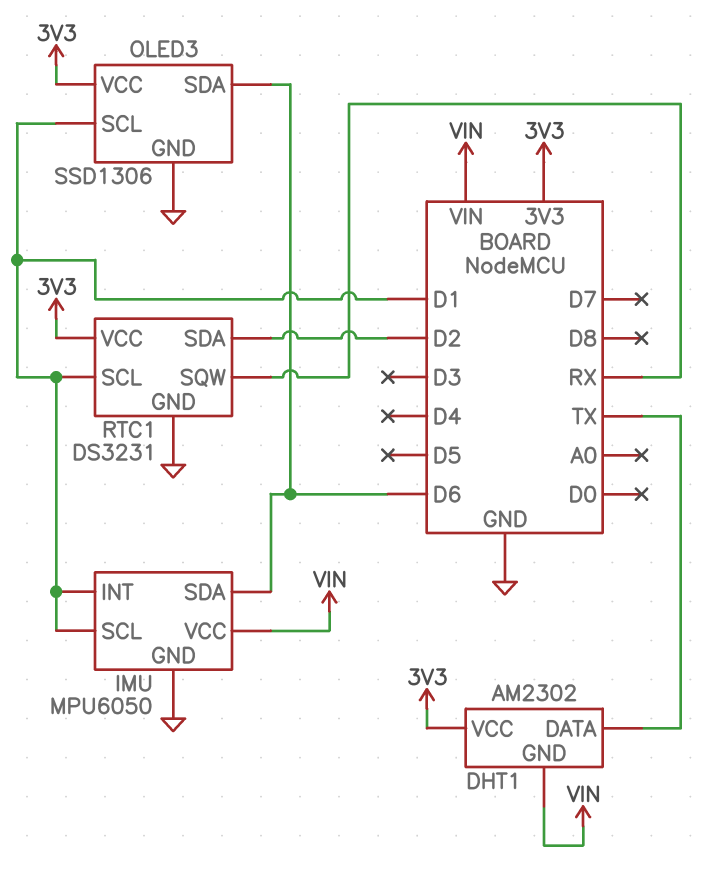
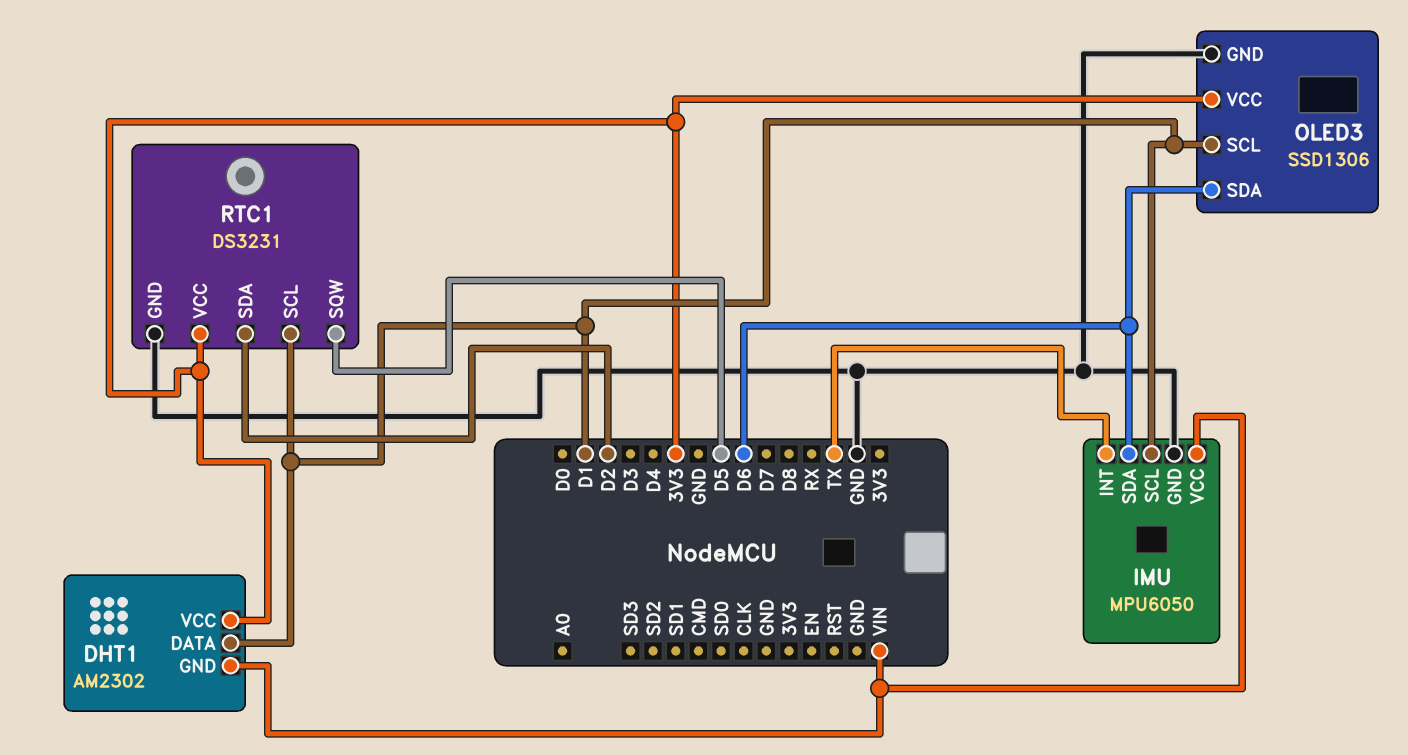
DHT1 pin DATA: TX -> D1
IMU pin INT: D1 -> TX
RTC1 pin SQW: RX -> D5

